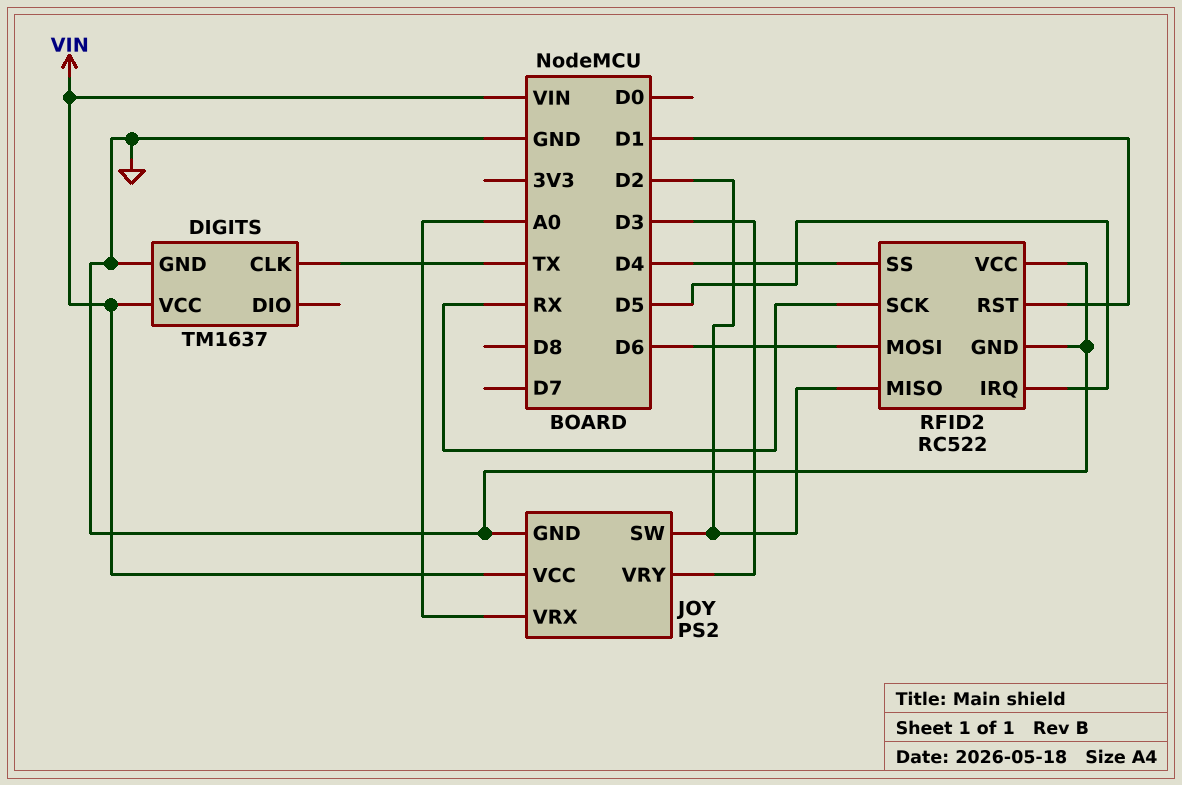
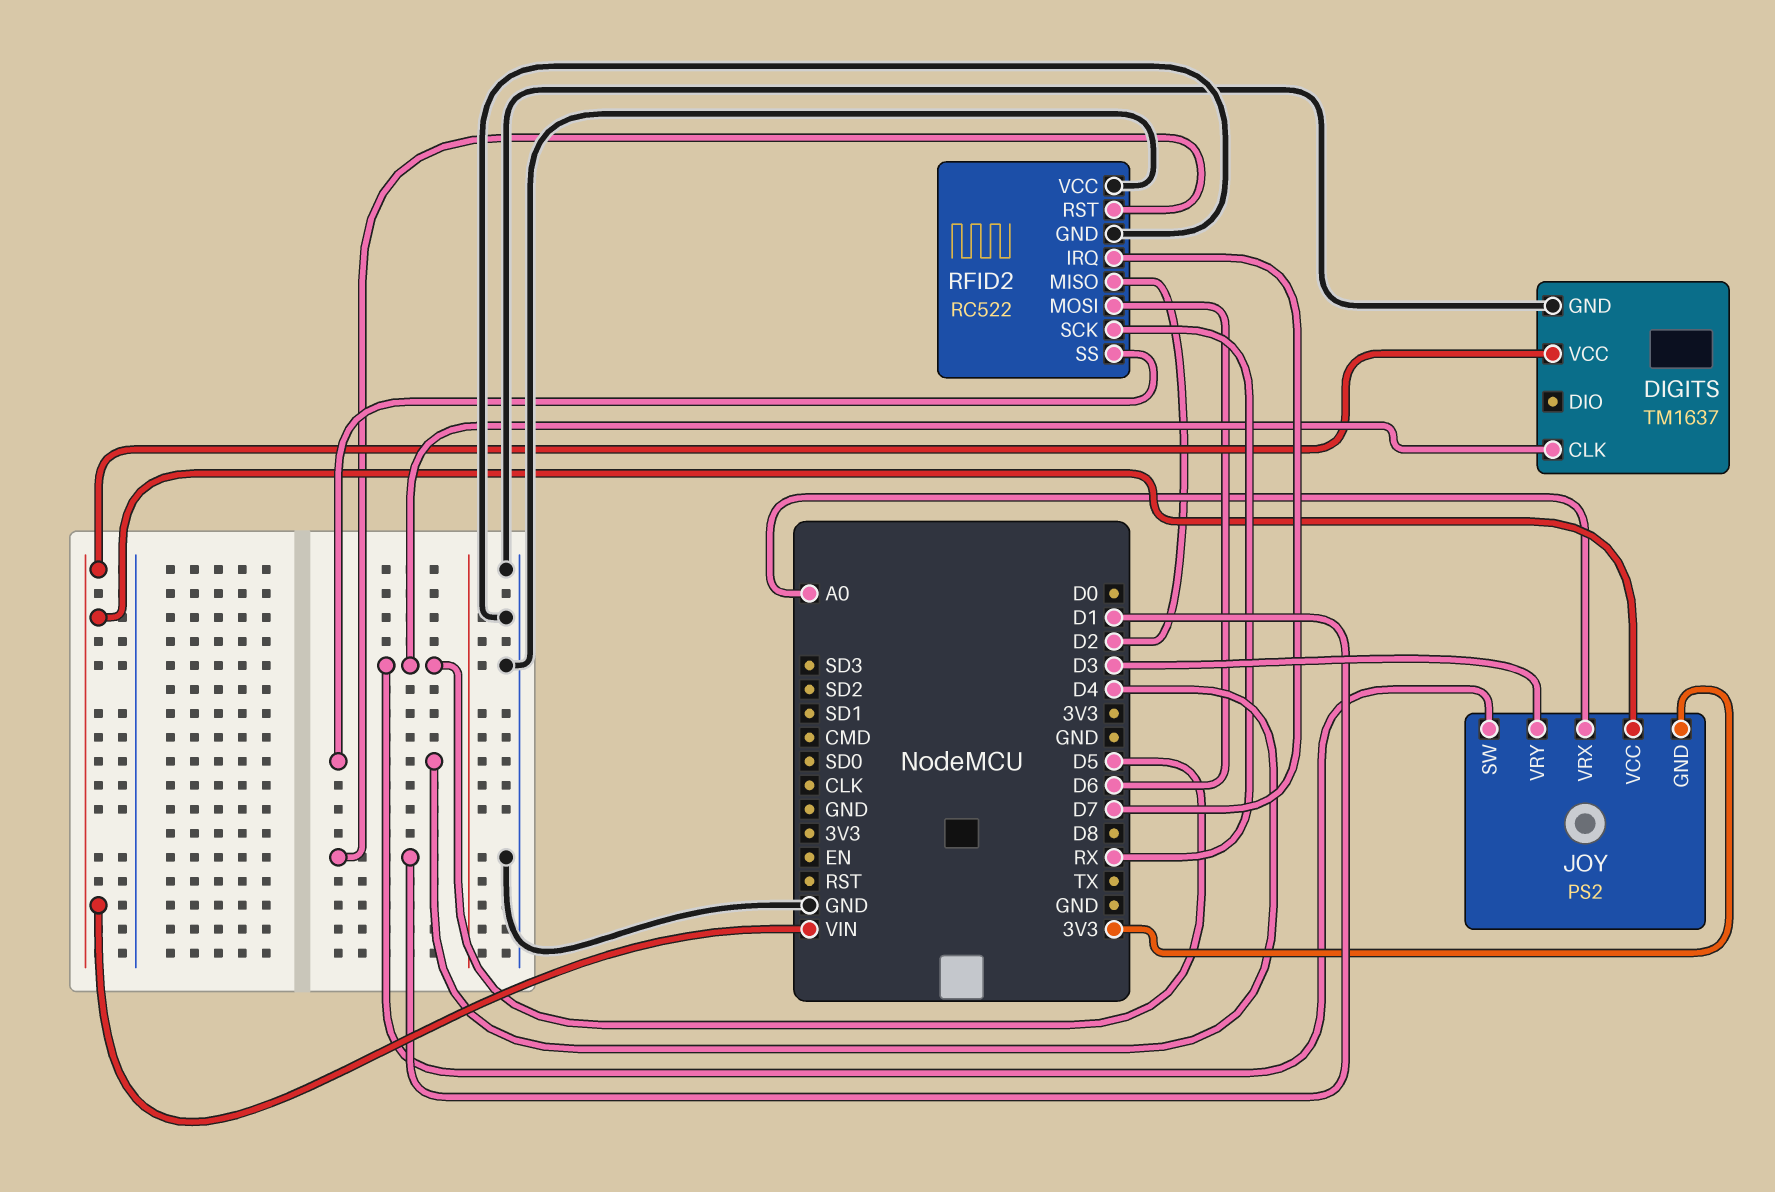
DIGITS pin CLK: TX -> D5
JOY pin GND: GND -> 3V3
JOY pin SW: D2 -> D5
RFID2 pin IRQ: D5 -> D7

